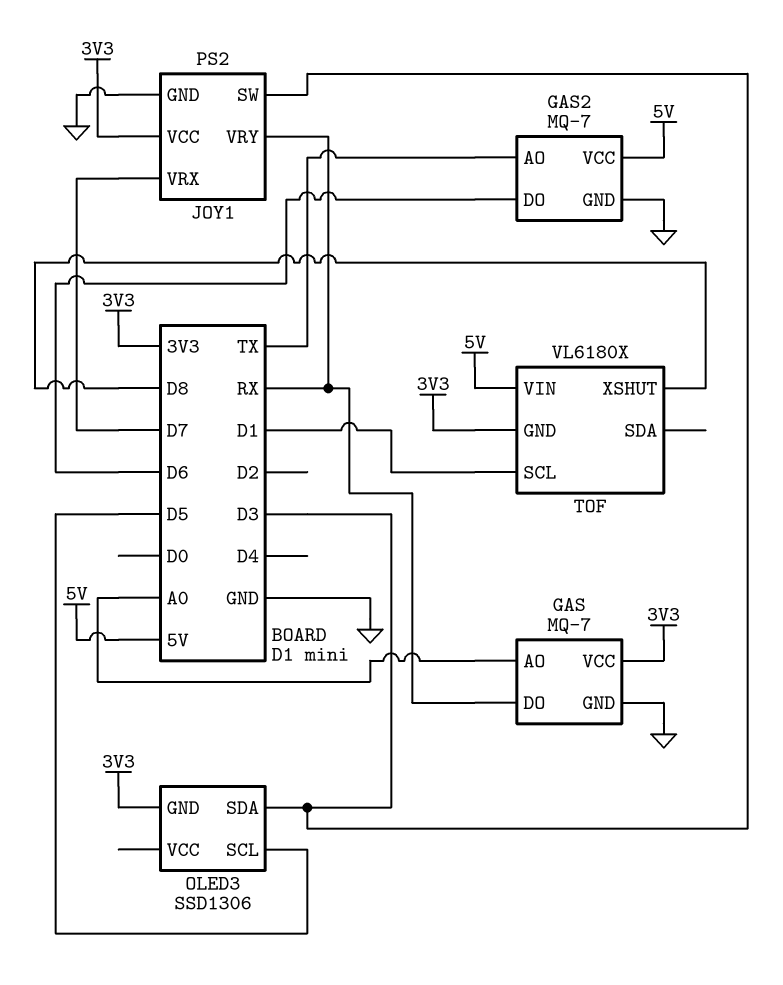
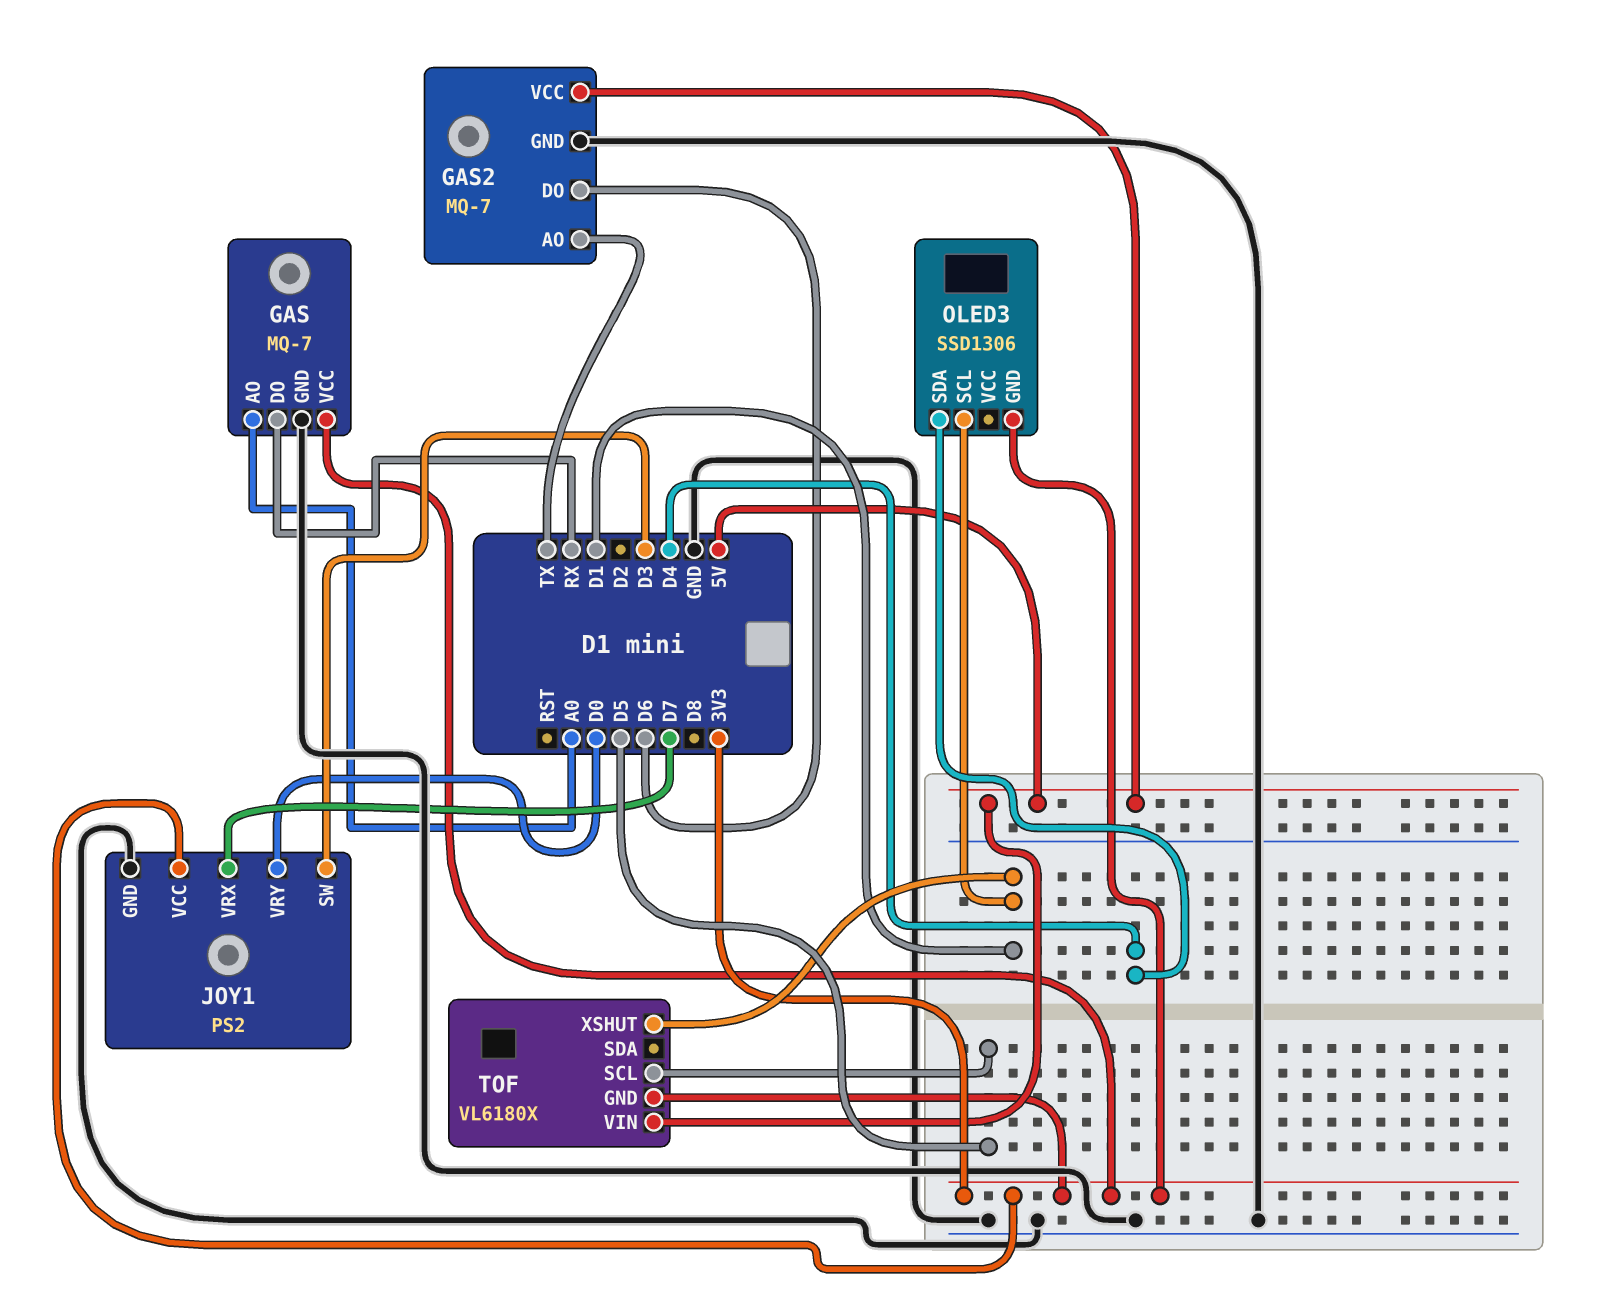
JOY1 pin VRY: RX -> D0
OLED3 pin SCL: D5 -> D1
OLED3 pin SDA: D3 -> D4
TOF pin SCL: D1 -> D5
TOF pin XSHUT: D8 -> D1

